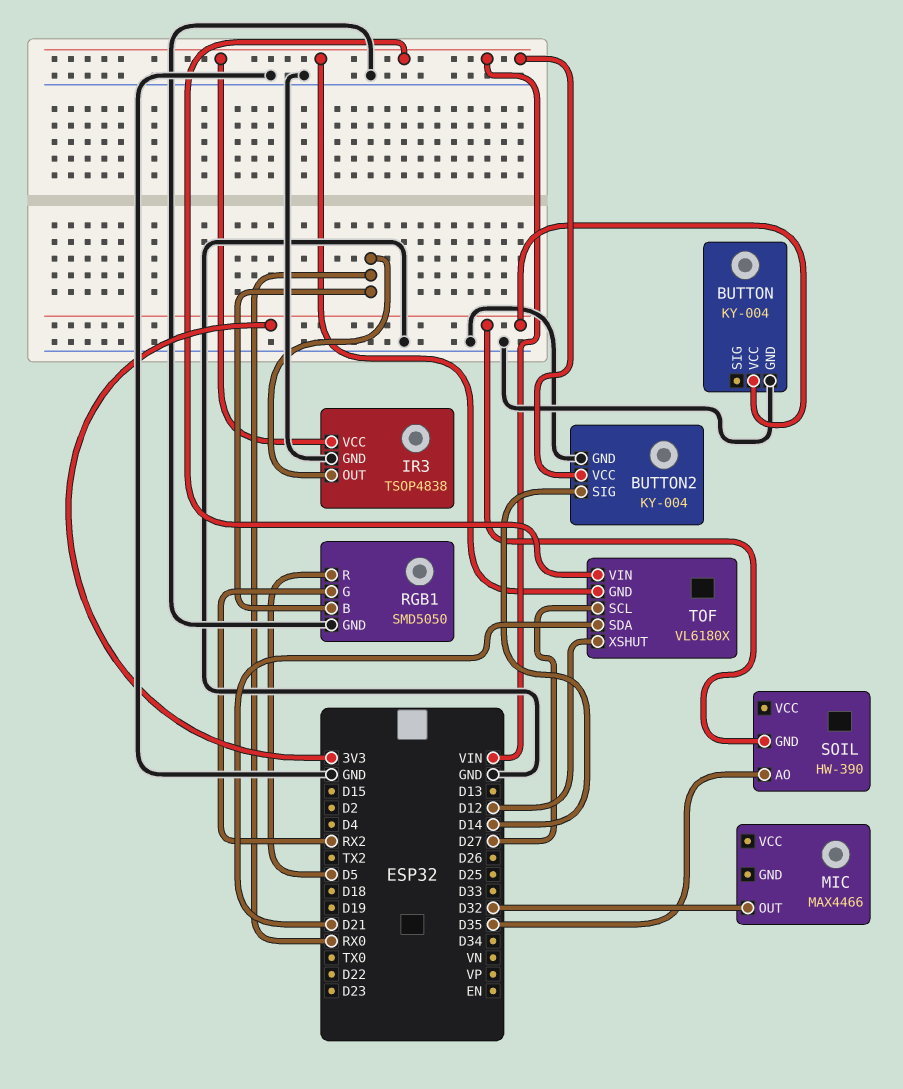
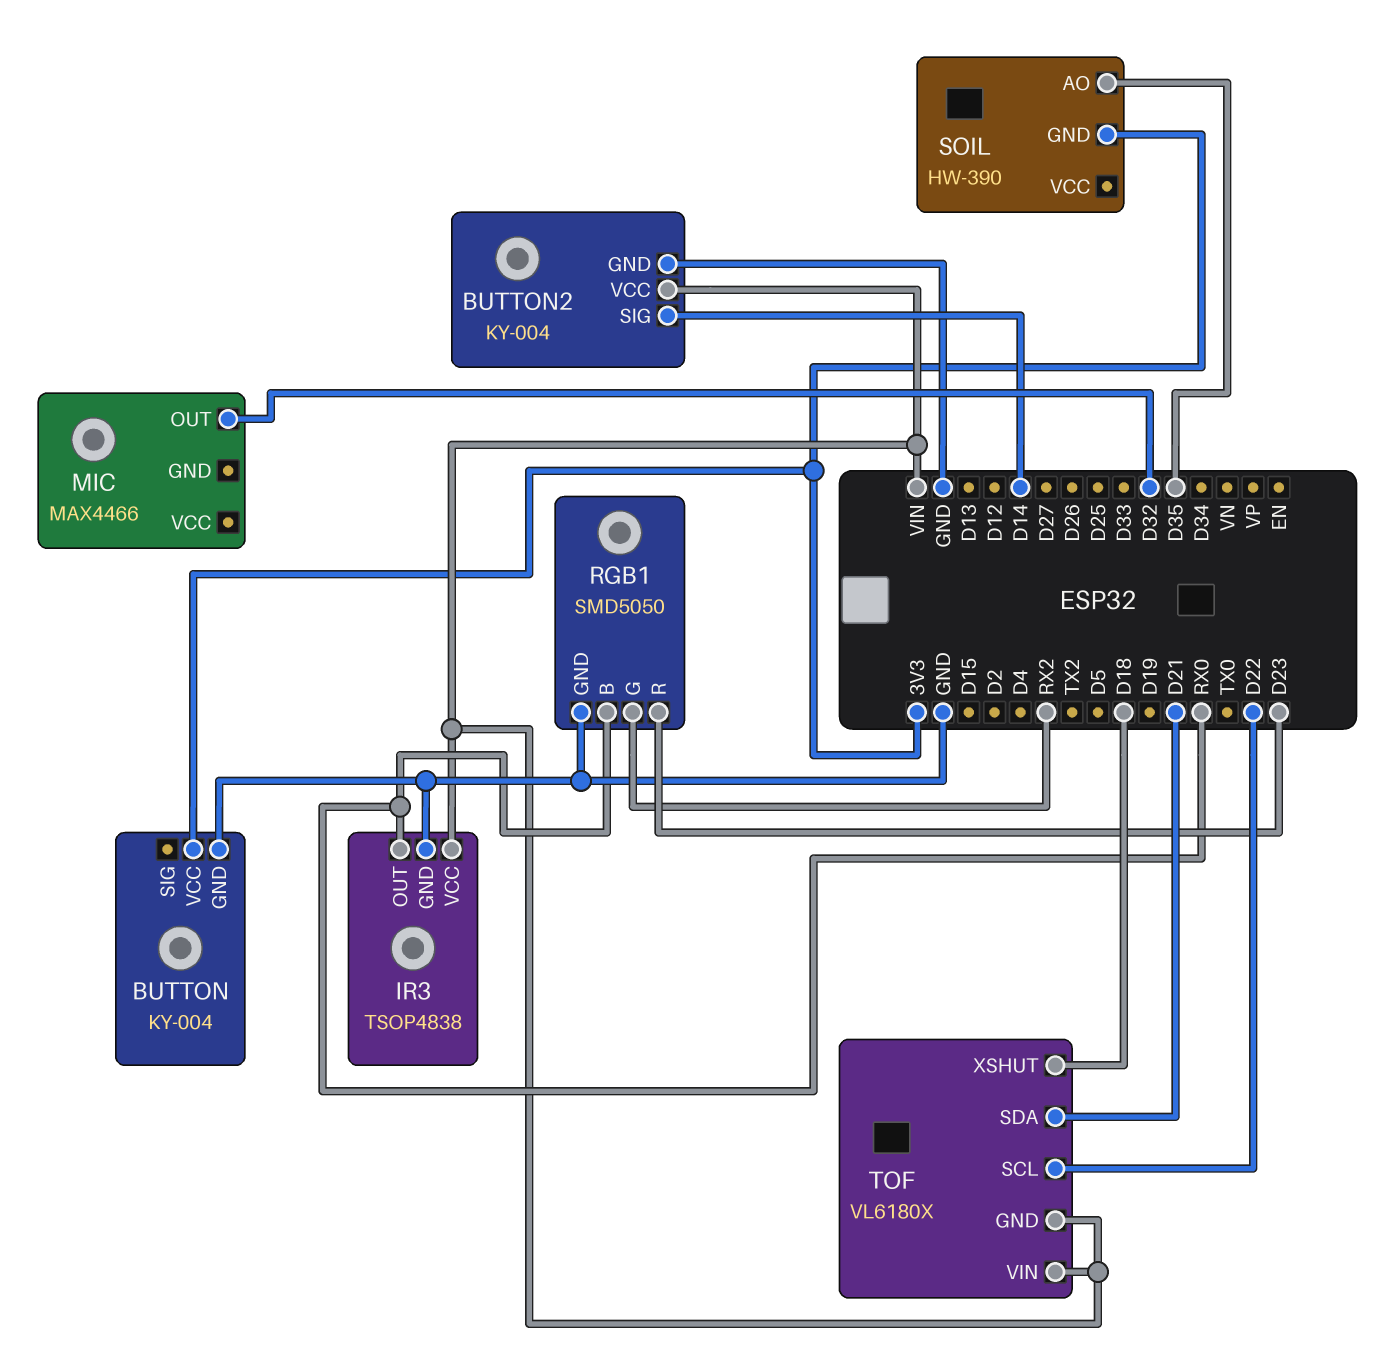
RGB1 pin R: D5 -> D23
TOF pin SCL: D27 -> D22
TOF pin XSHUT: D12 -> D18

